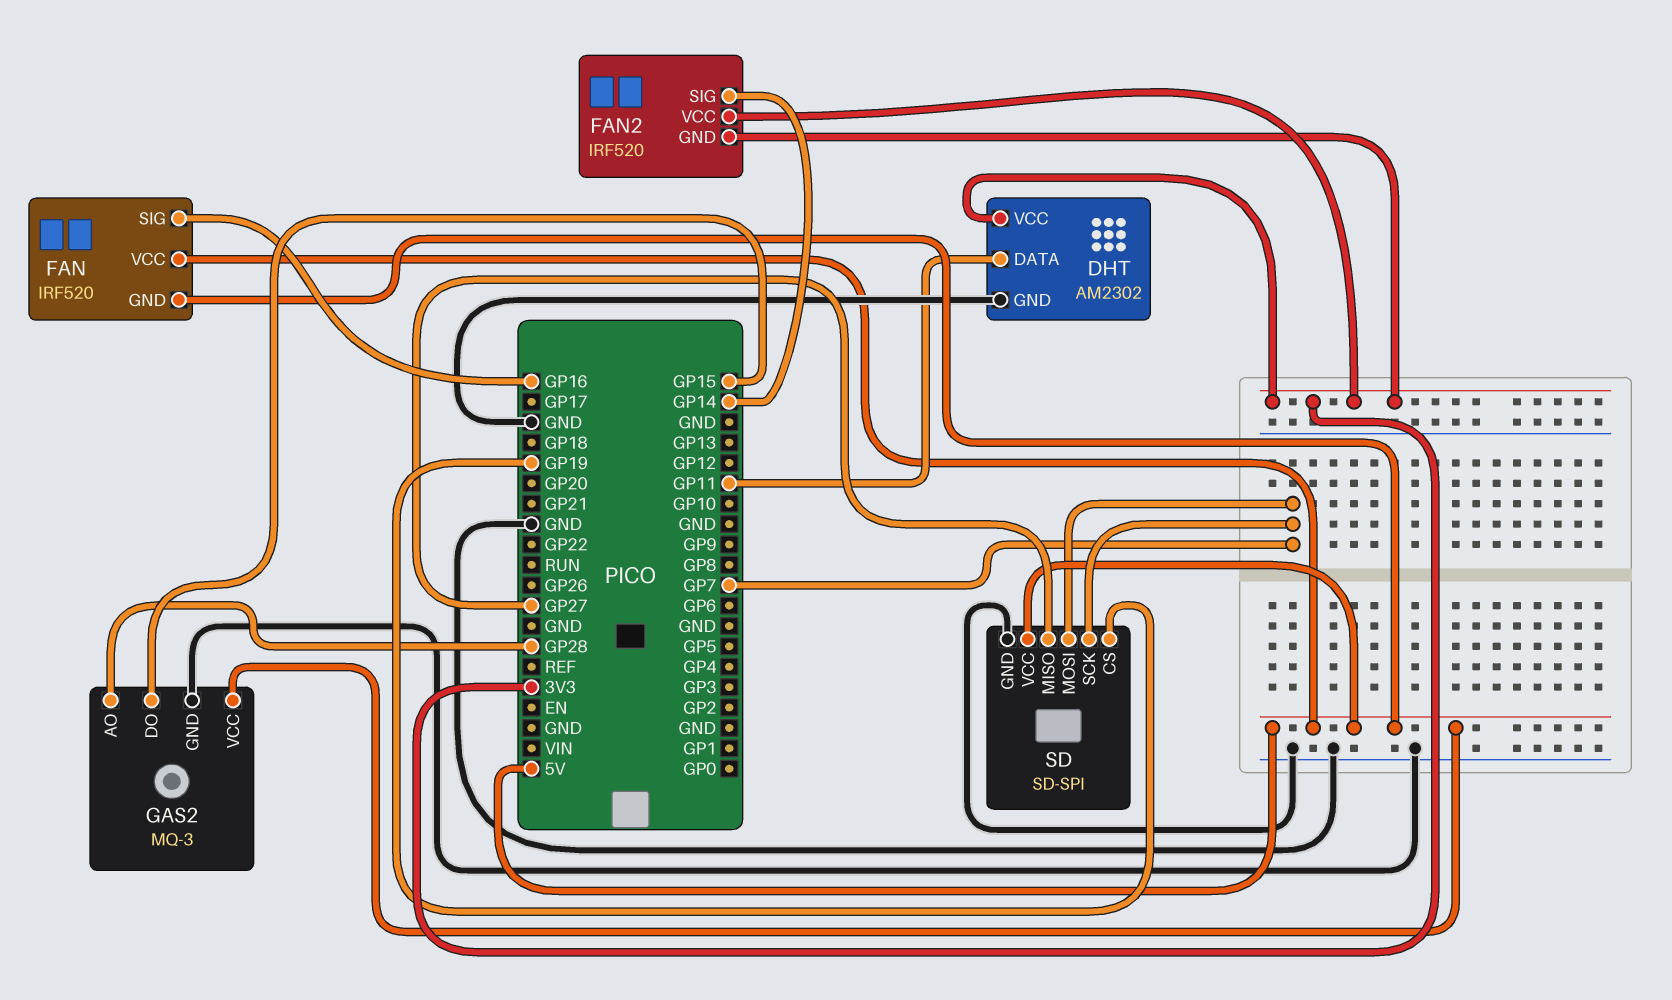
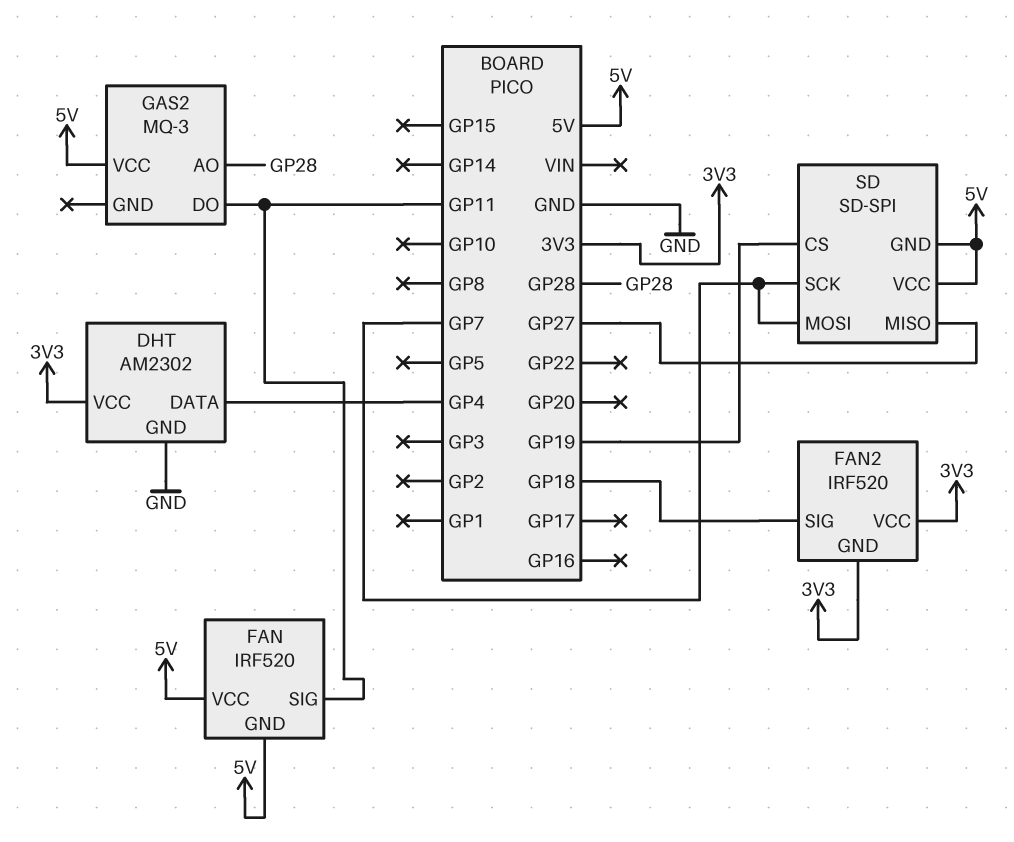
DHT pin DATA: GP11 -> GP4
FAN pin SIG: GP16 -> GP11
FAN2 pin SIG: GP14 -> GP18
GAS2 pin DO: GP15 -> GP11
GAS2 pin GND: GND -> none
SD pin GND: GND -> 5V

